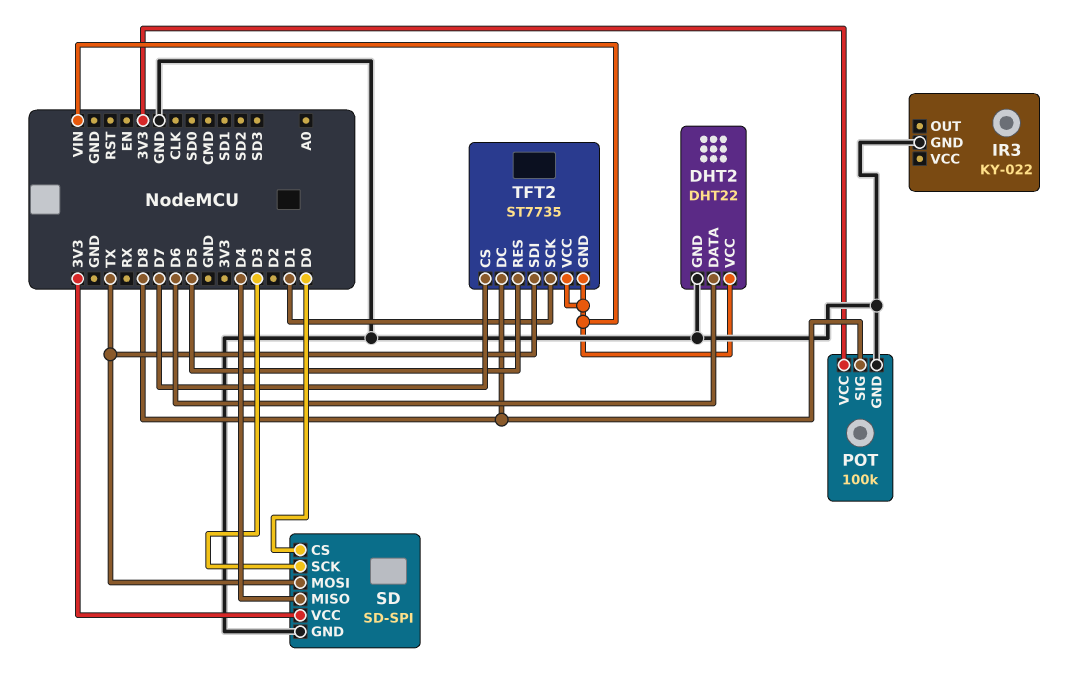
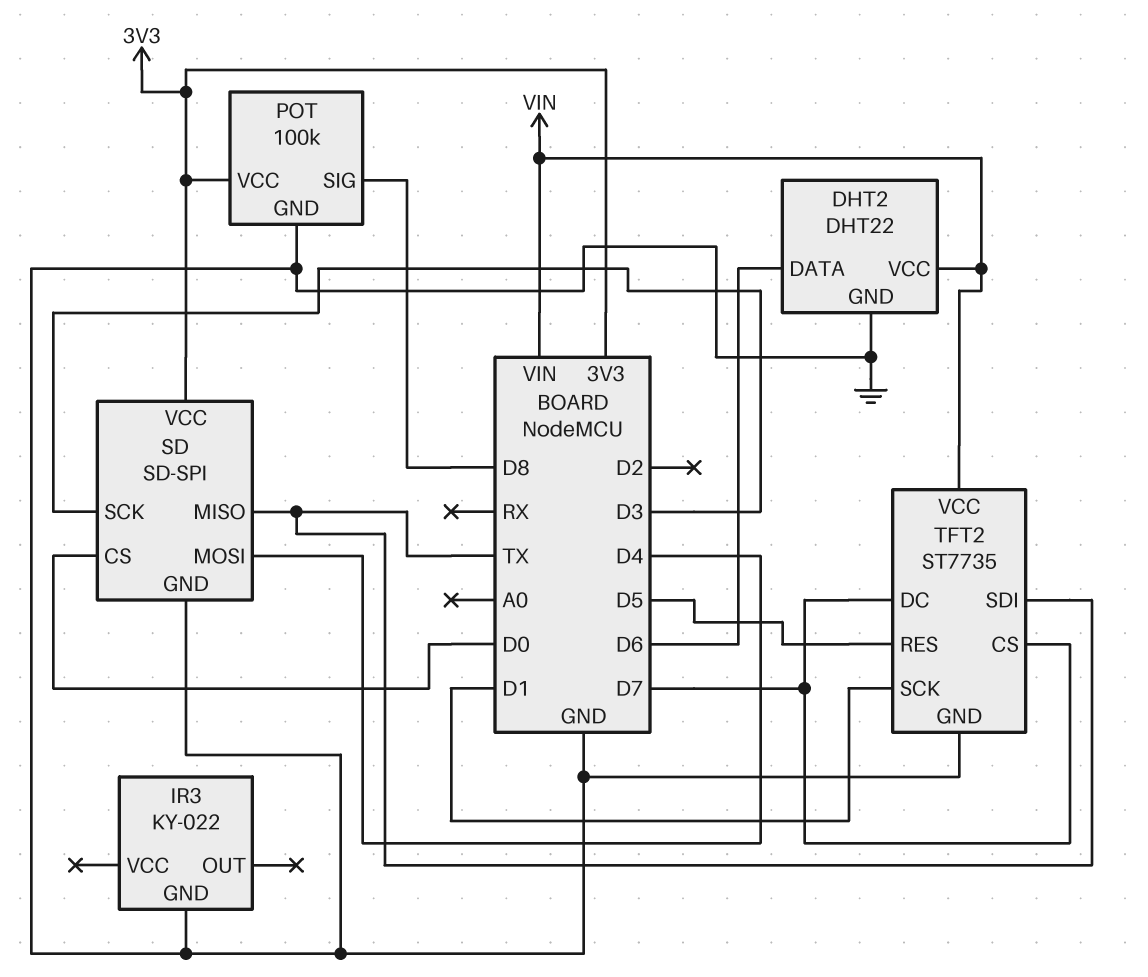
SD pin MISO: D4 -> TX
SD pin MOSI: TX -> D4
TFT2 pin DC: D8 -> D7
TFT2 pin GND: VIN -> GND

